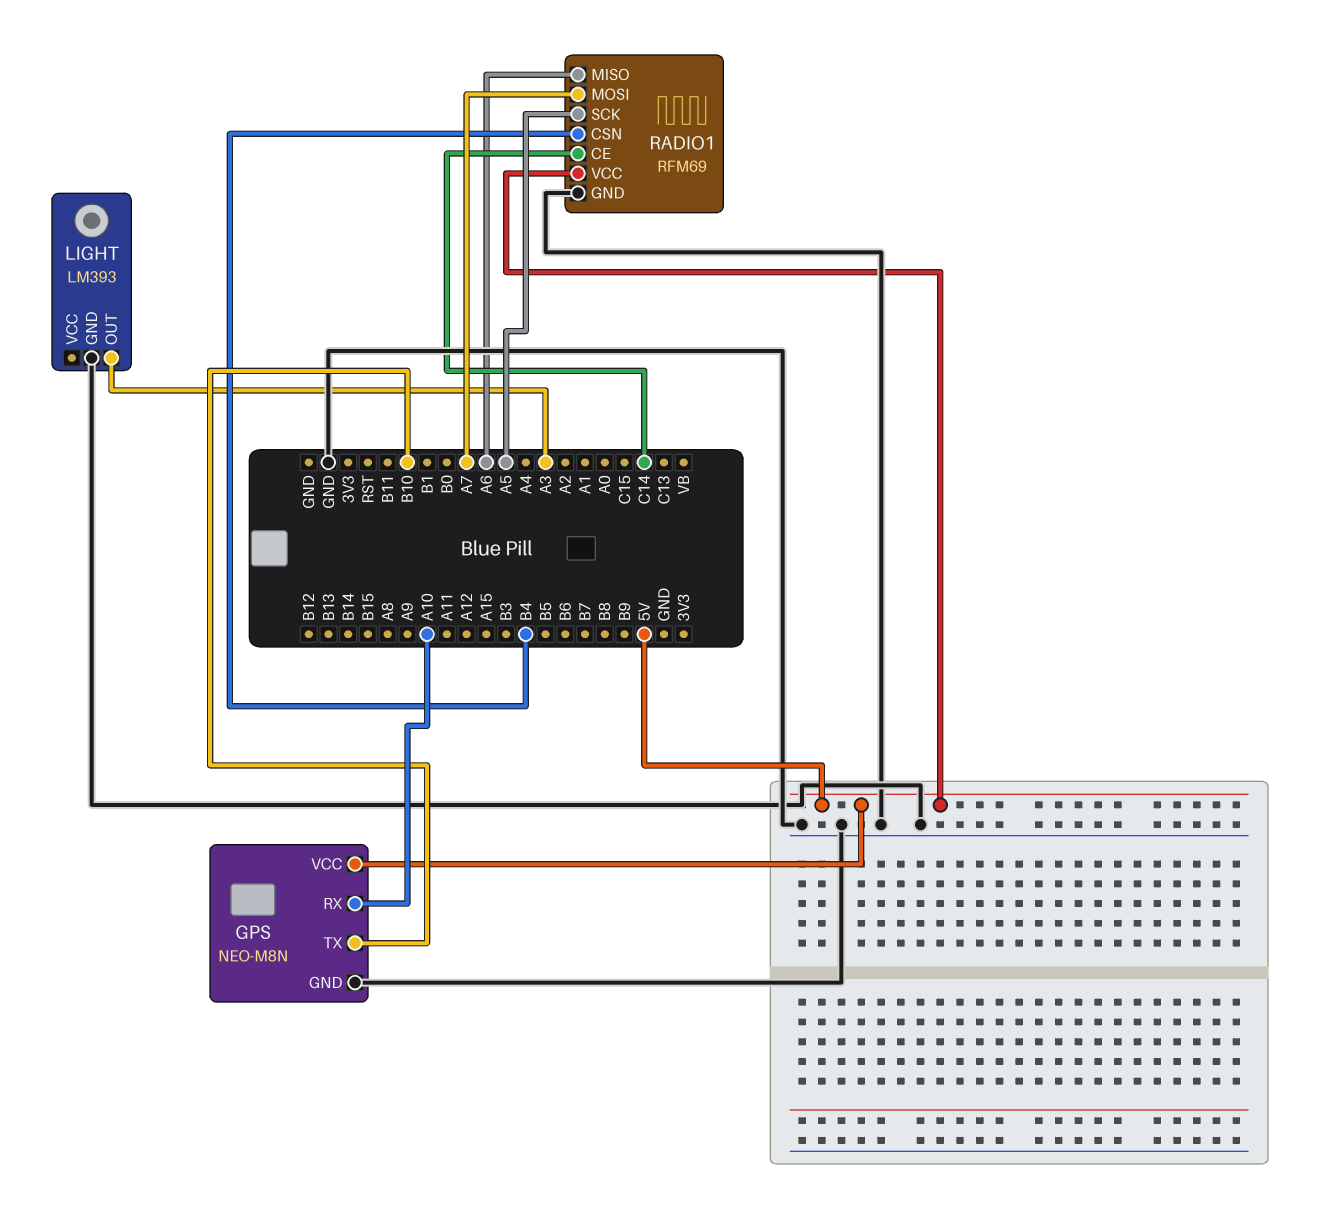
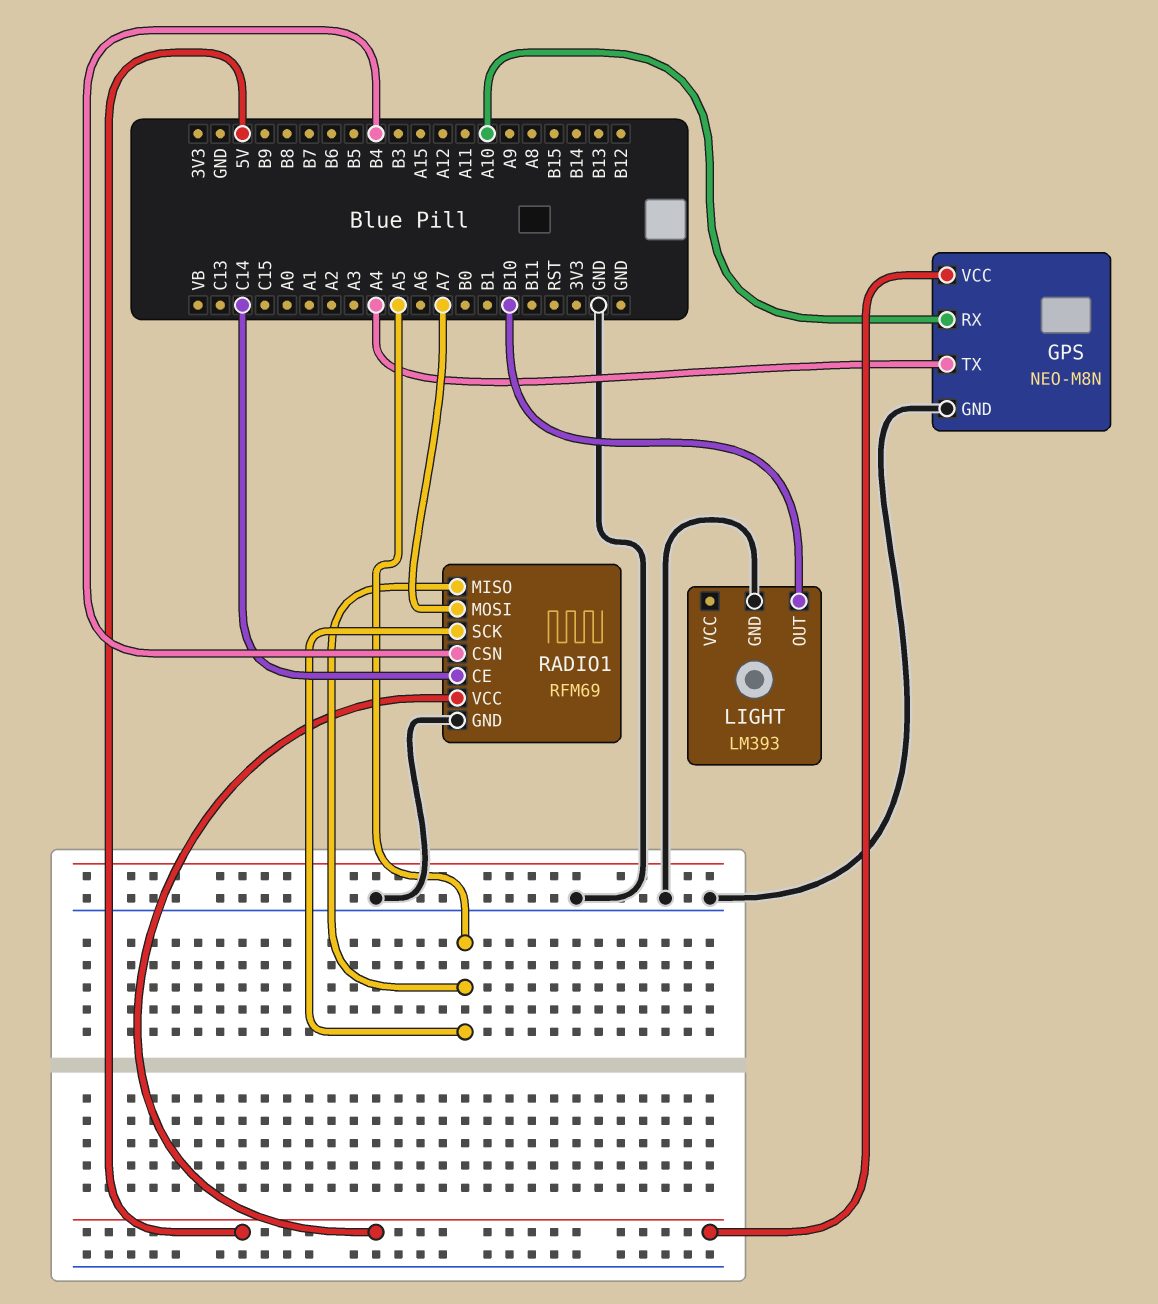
GPS pin TX: B10 -> A4
LIGHT pin OUT: A3 -> B10
RADIO1 pin MISO: A6 -> A5

